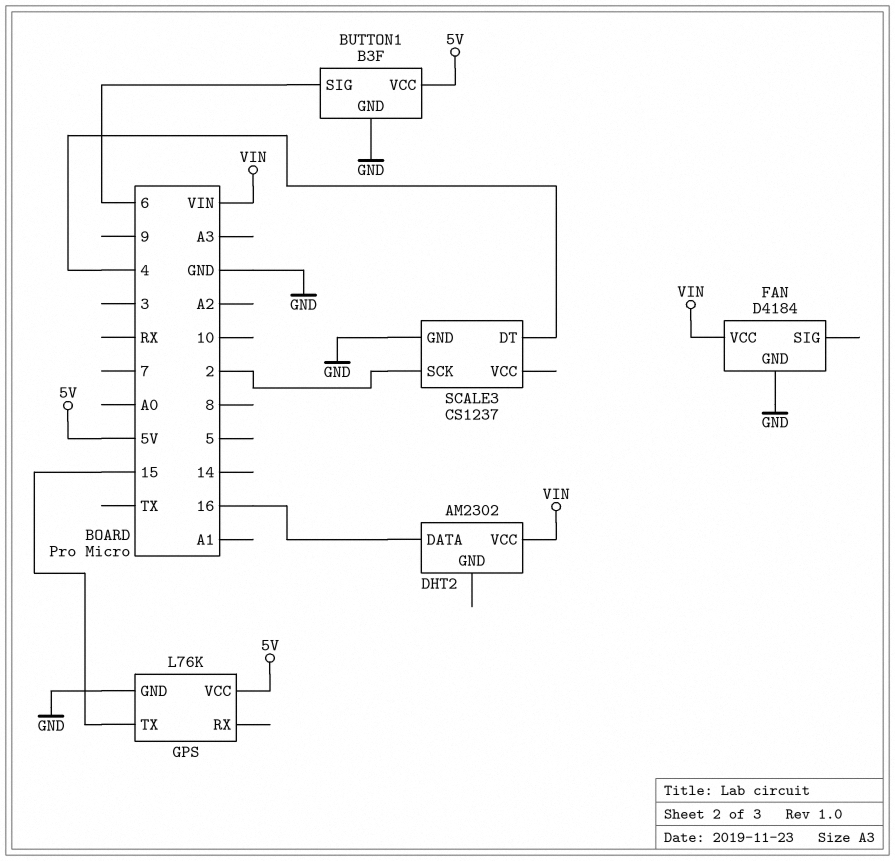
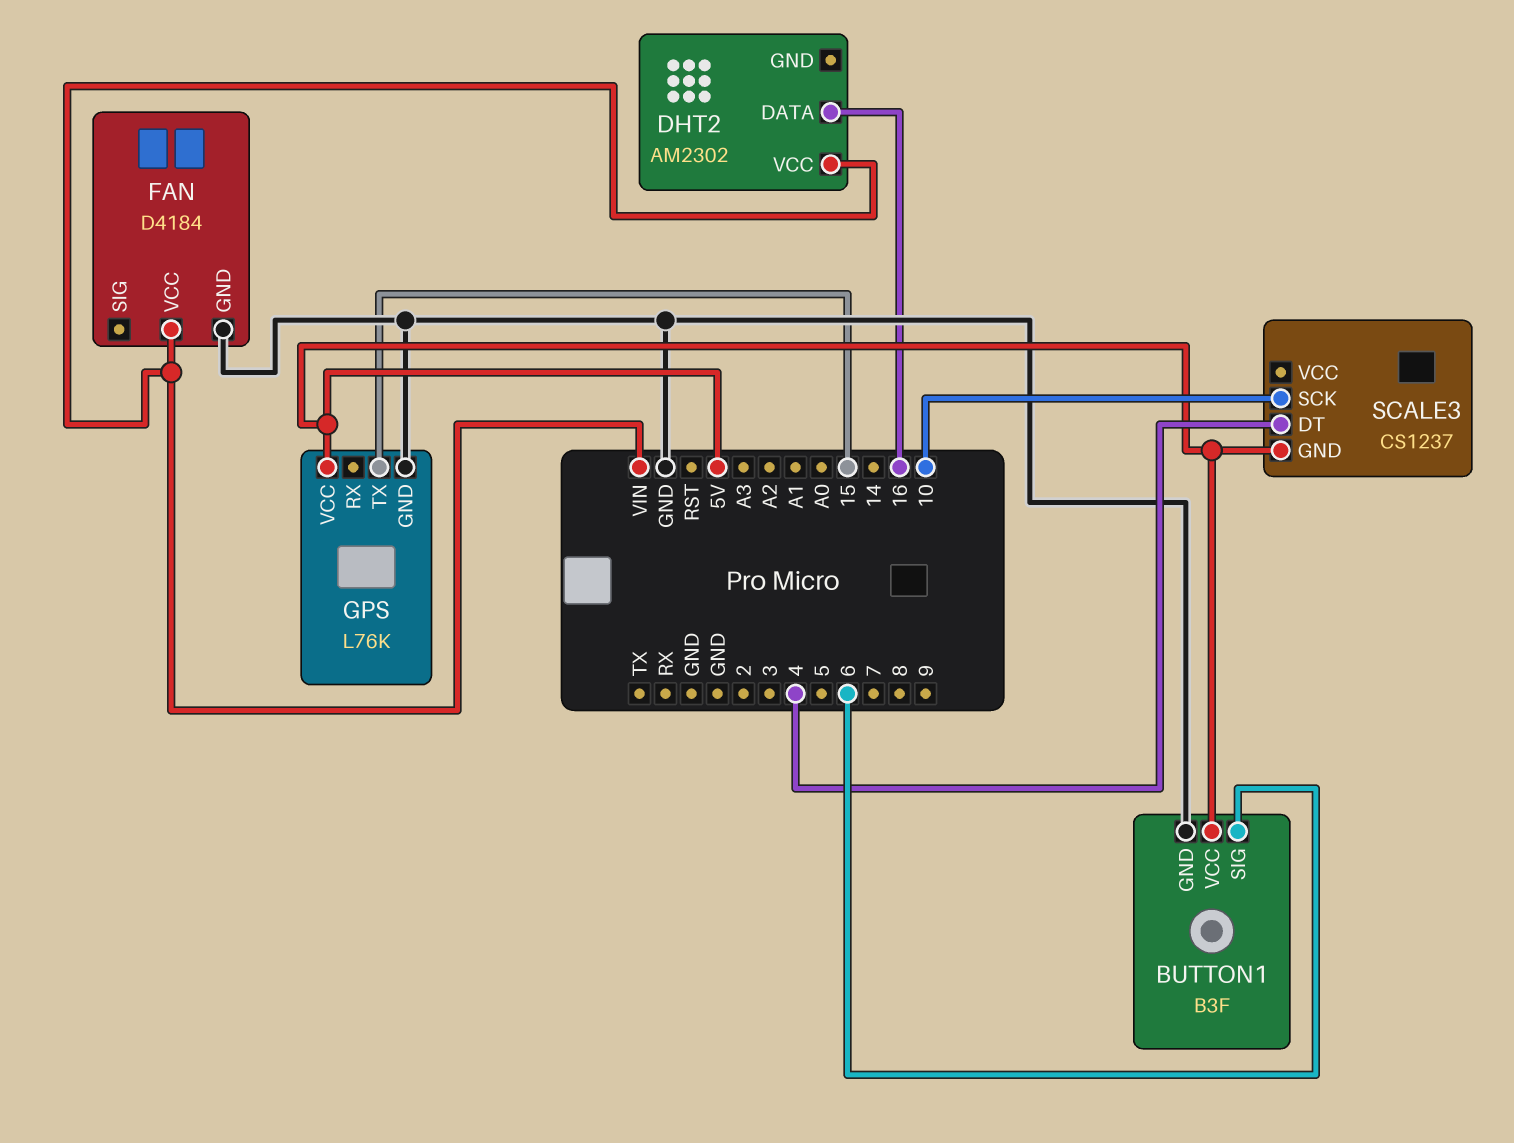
SCALE3 pin GND: GND -> 5V
SCALE3 pin SCK: 2 -> 10

